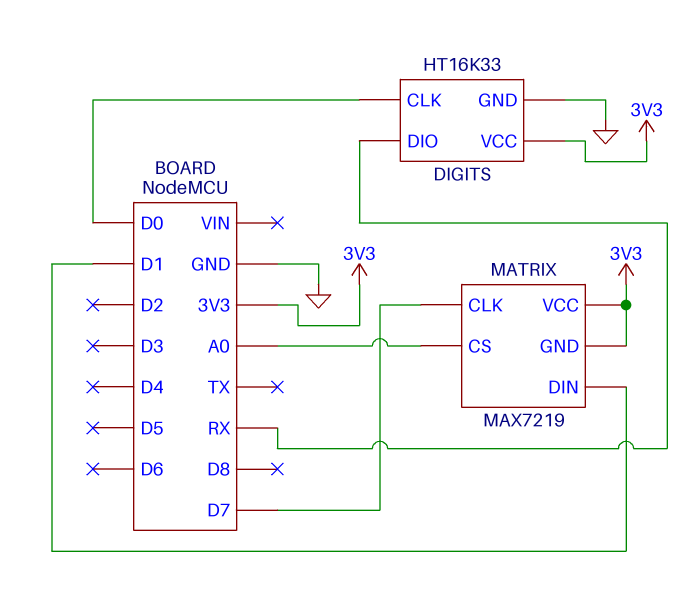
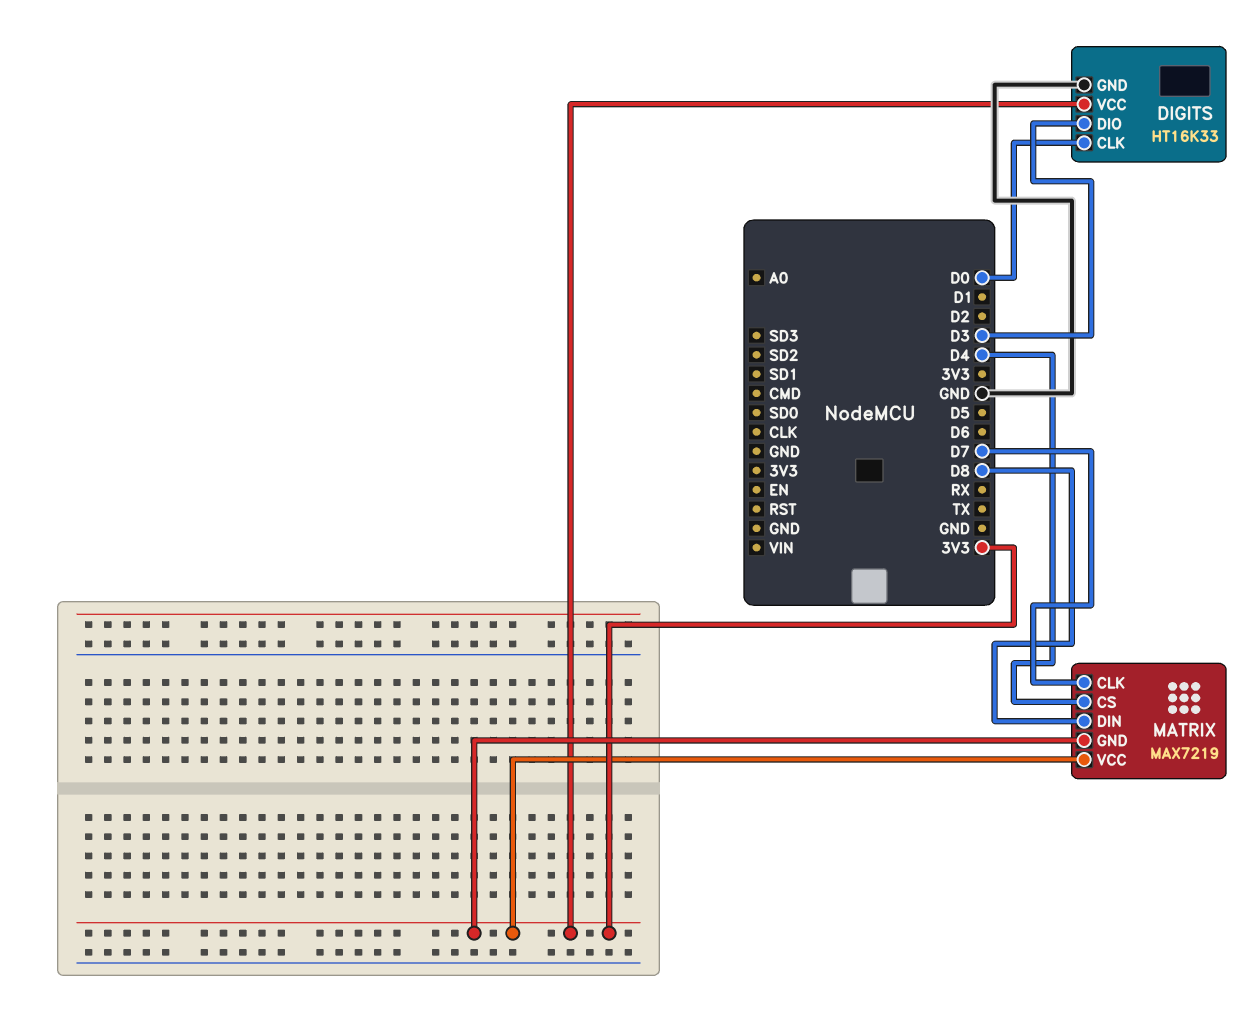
DIGITS pin DIO: RX -> D3
MATRIX pin CS: A0 -> D4
MATRIX pin DIN: D1 -> D8

